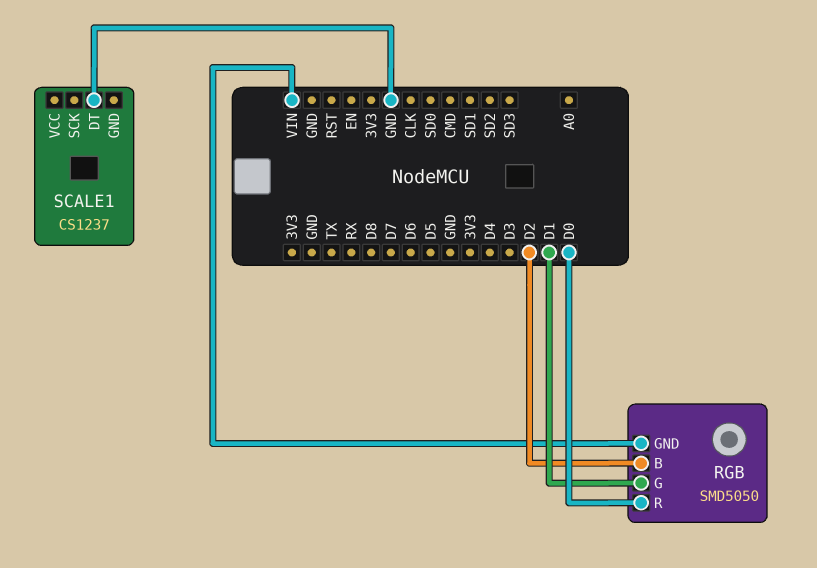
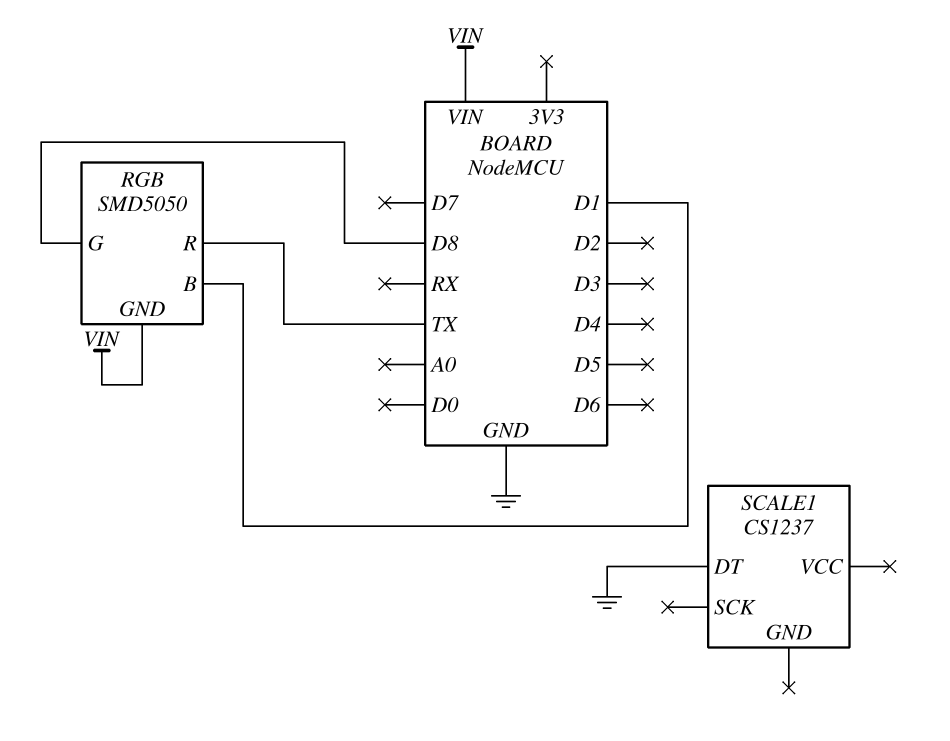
RGB pin B: D2 -> D1
RGB pin G: D1 -> D8
RGB pin R: D0 -> TX

